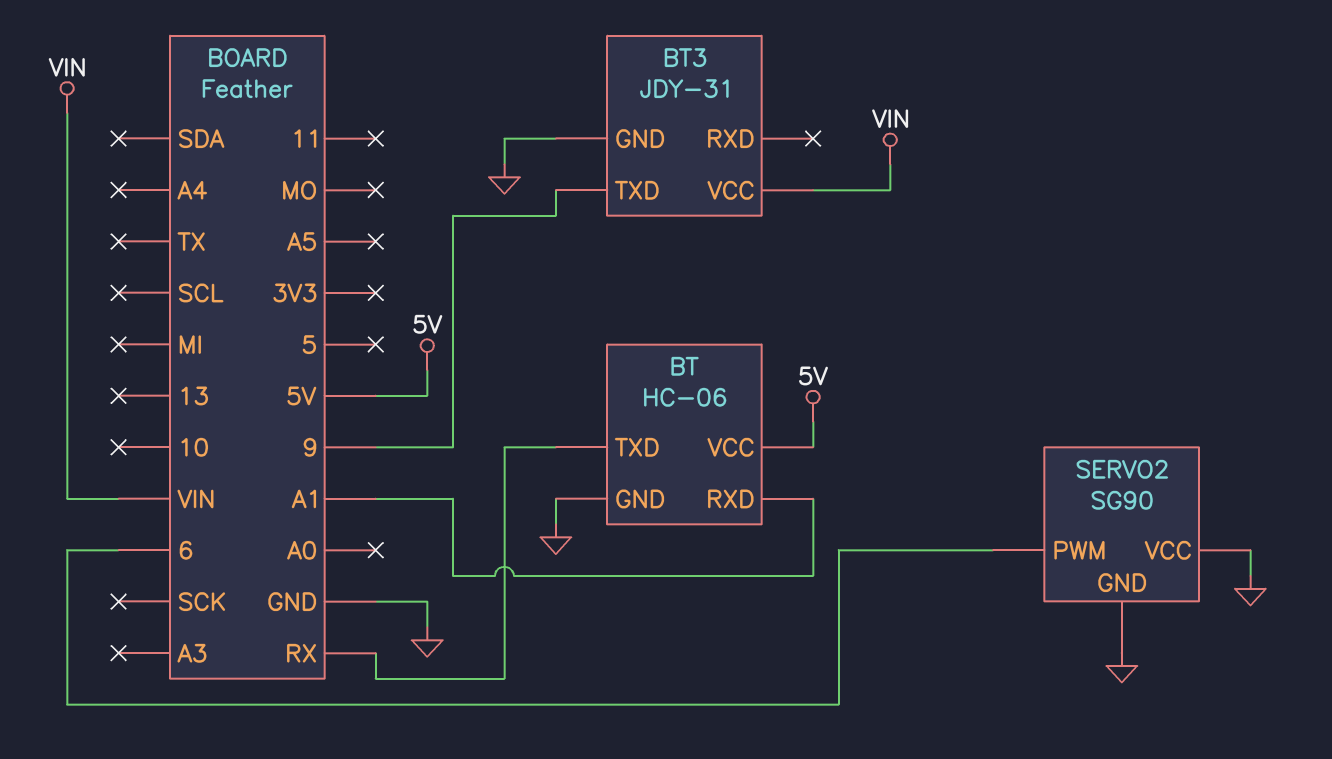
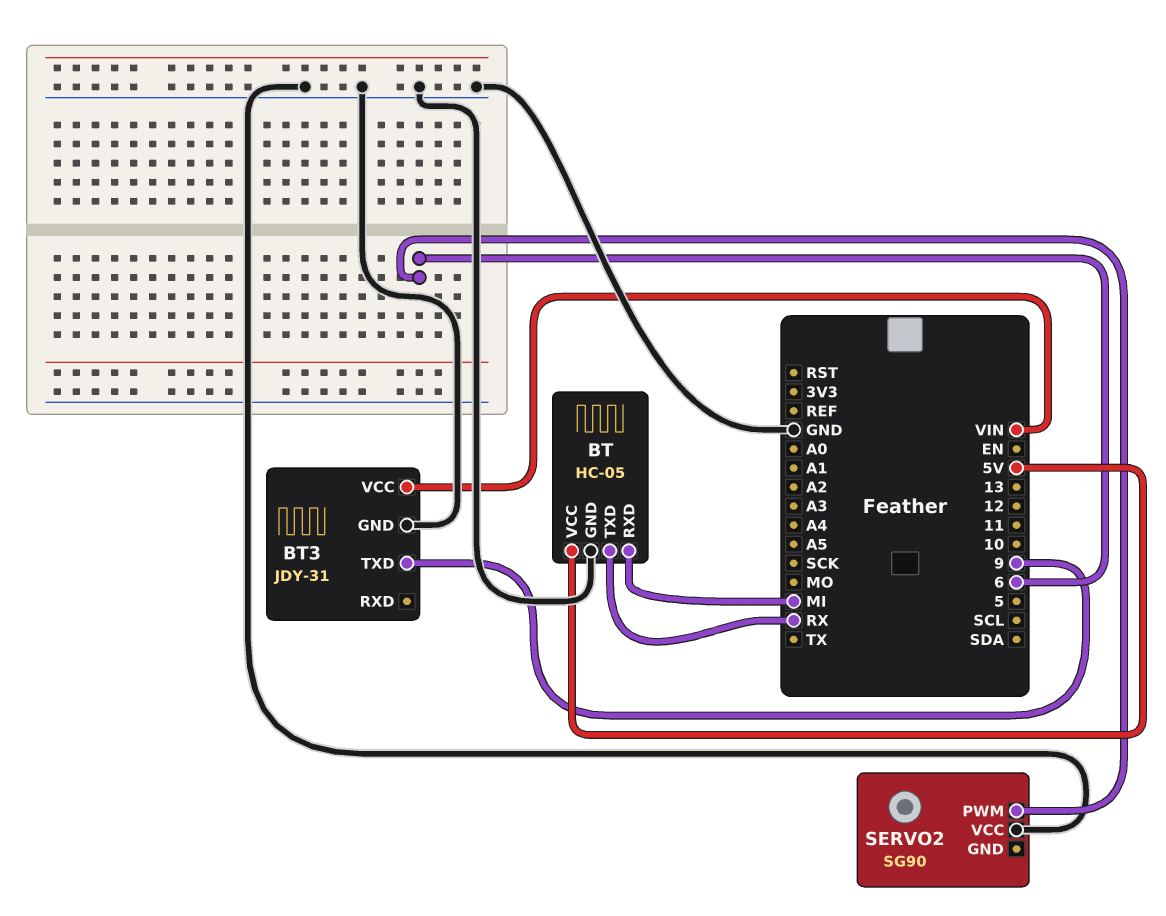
BT: HC-06 -> HC-05
BT pin RXD: A1 -> MI
SERVO2 pin GND: GND -> none

